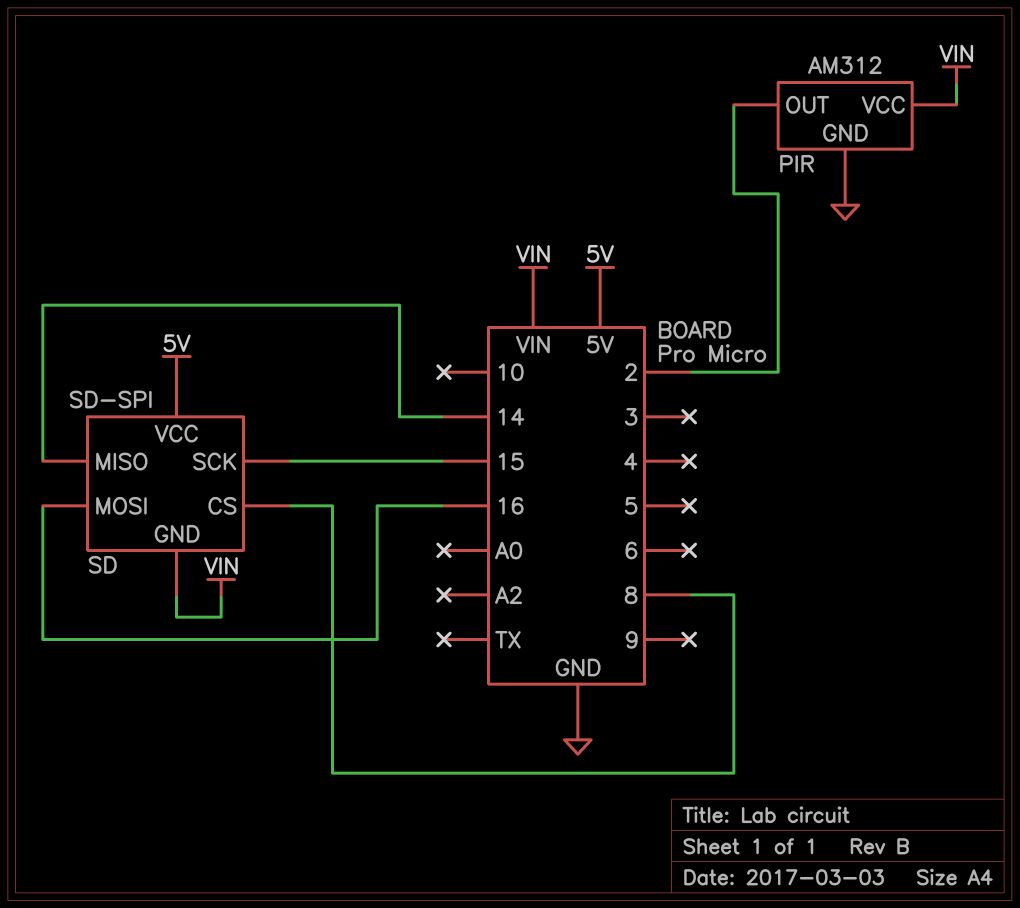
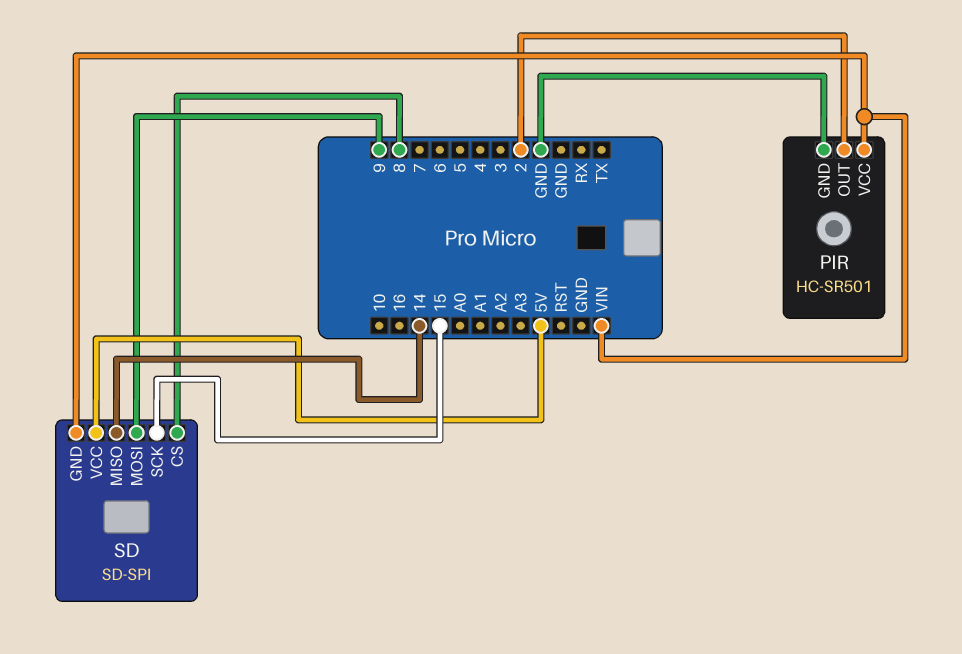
PIR: AM312 -> HC-SR501
SD pin MOSI: 16 -> 9

